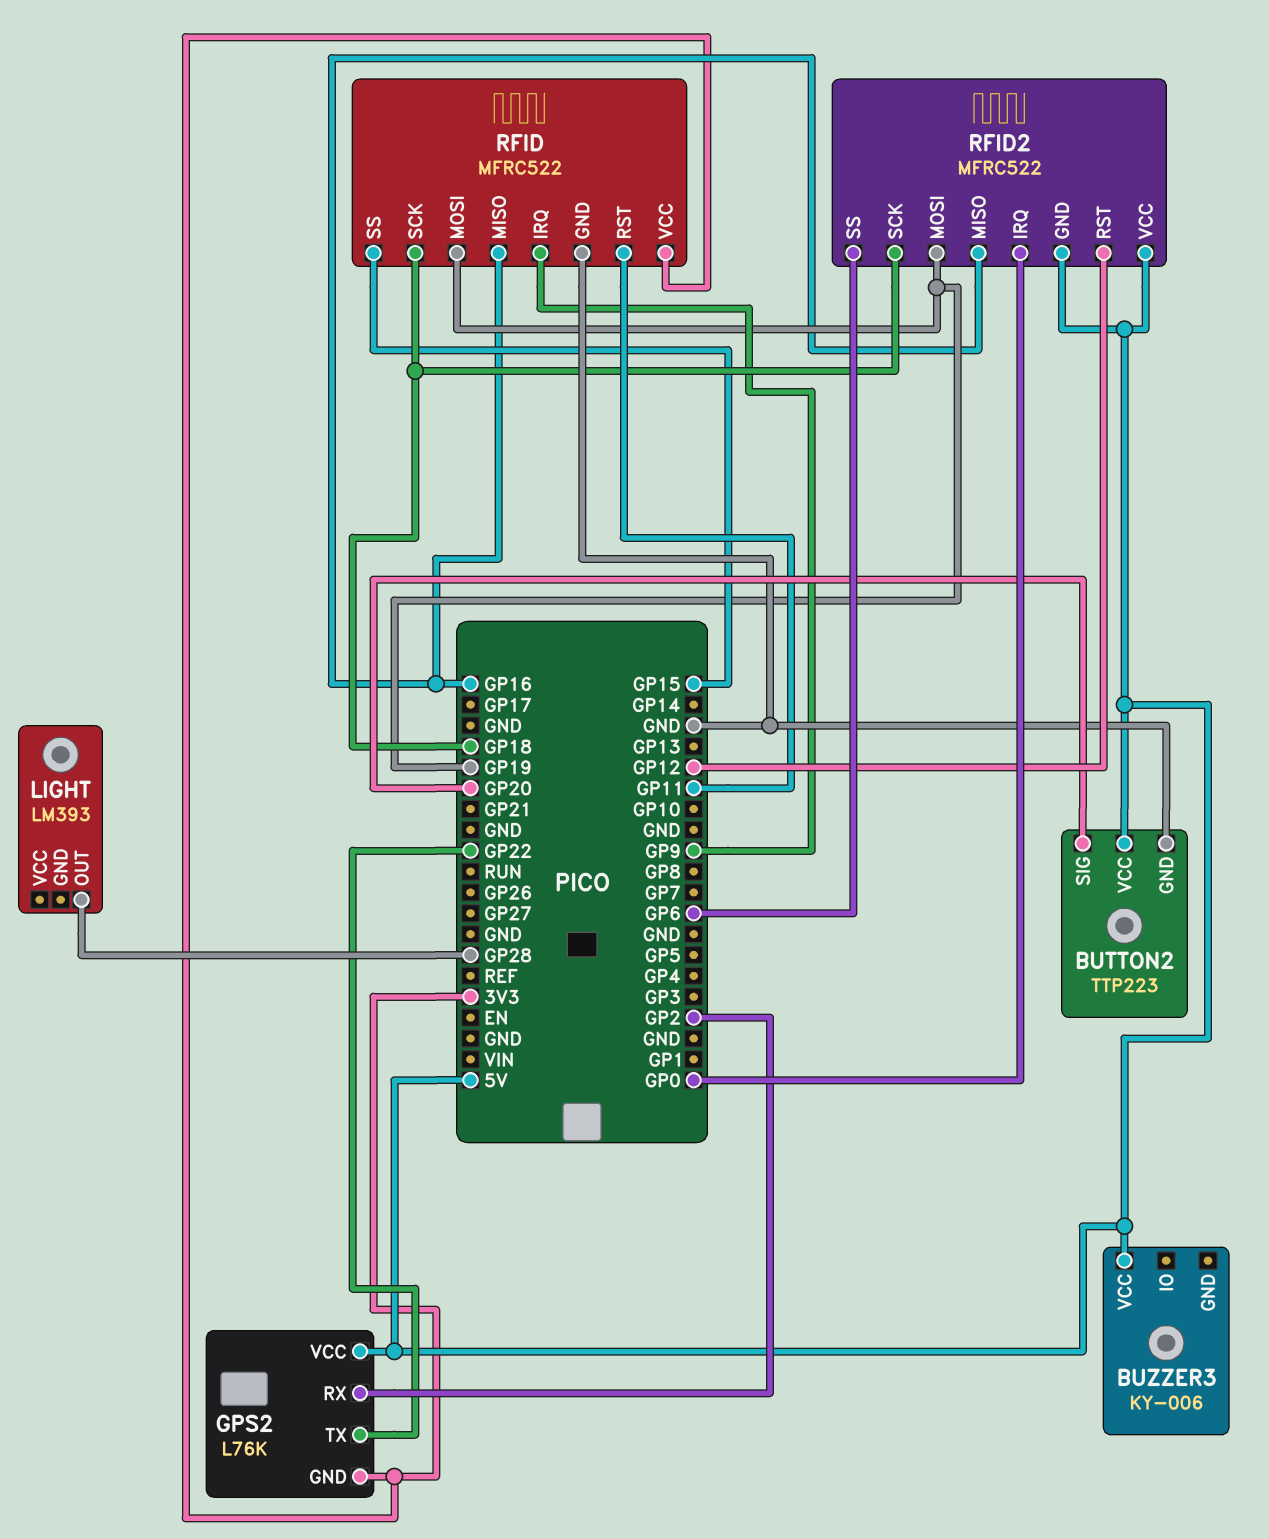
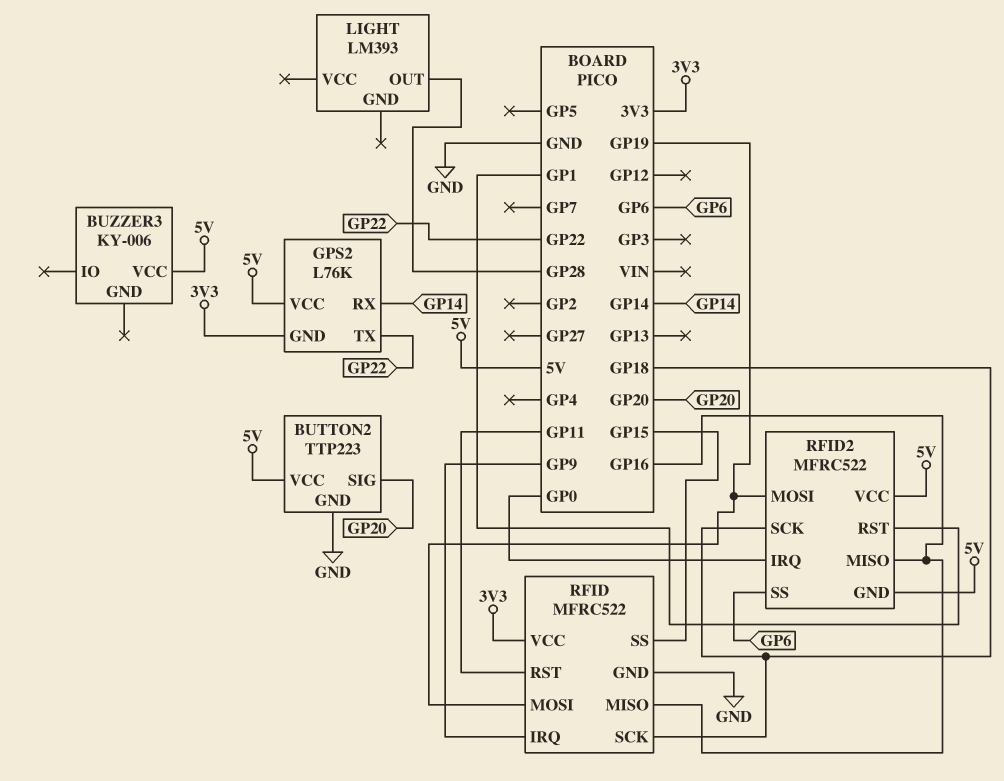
GPS2 pin RX: GP2 -> GP14
RFID2 pin RST: GP12 -> GP1

